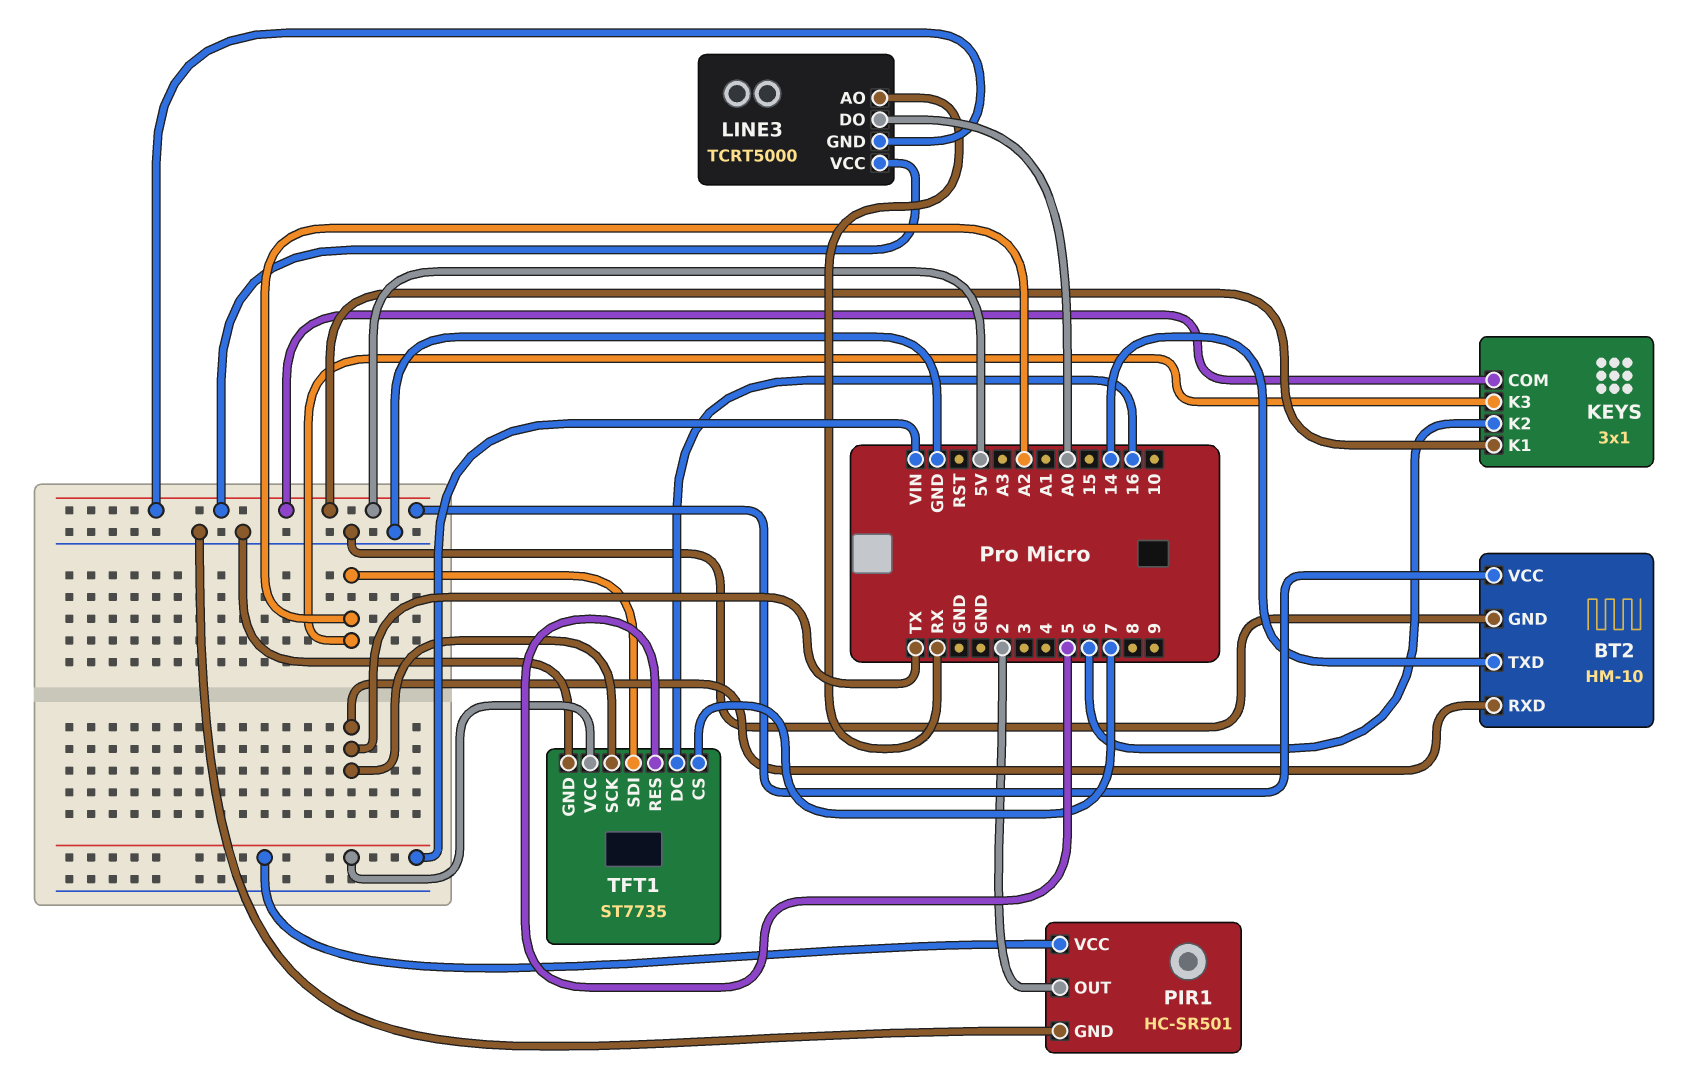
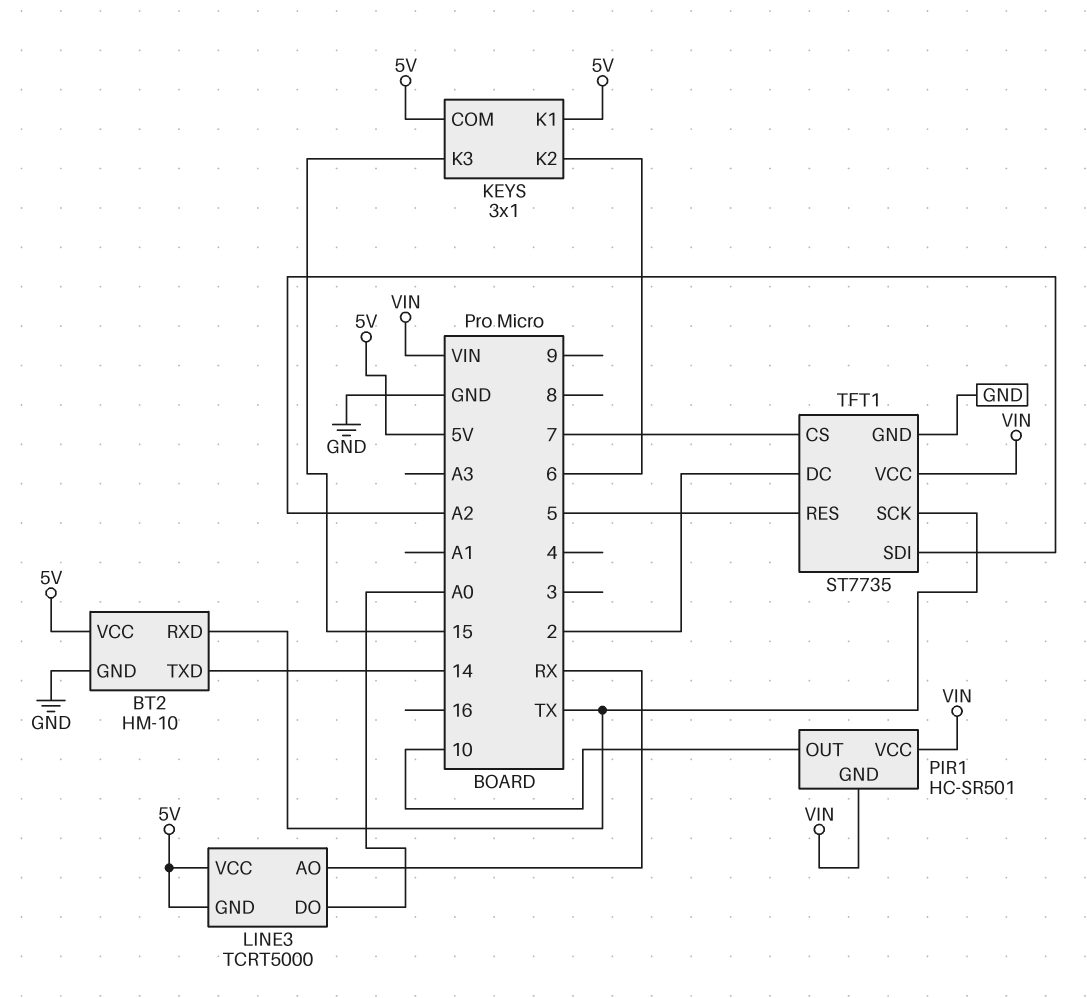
KEYS pin K3: A2 -> 15
PIR1 pin GND: GND -> VIN
PIR1 pin OUT: 2 -> 10
TFT1 pin DC: 16 -> 2

